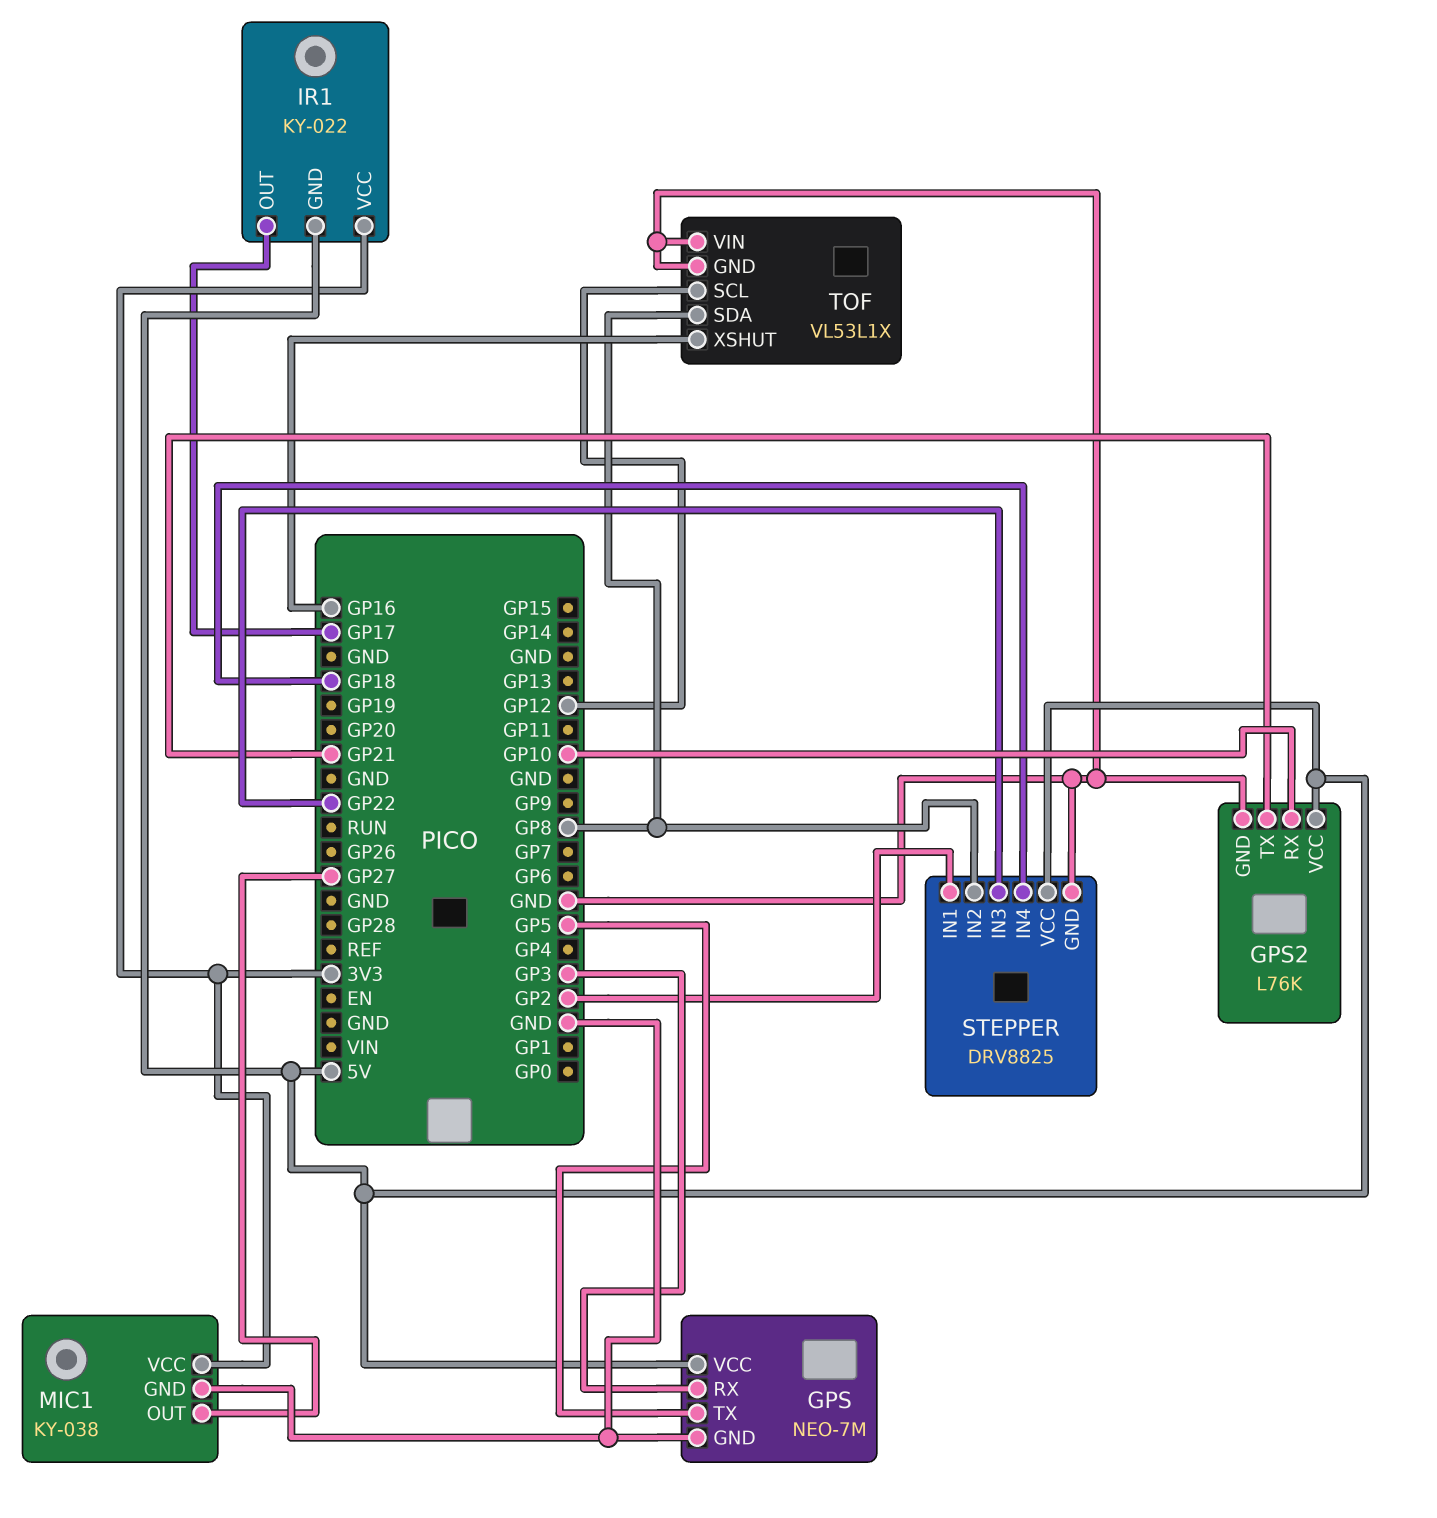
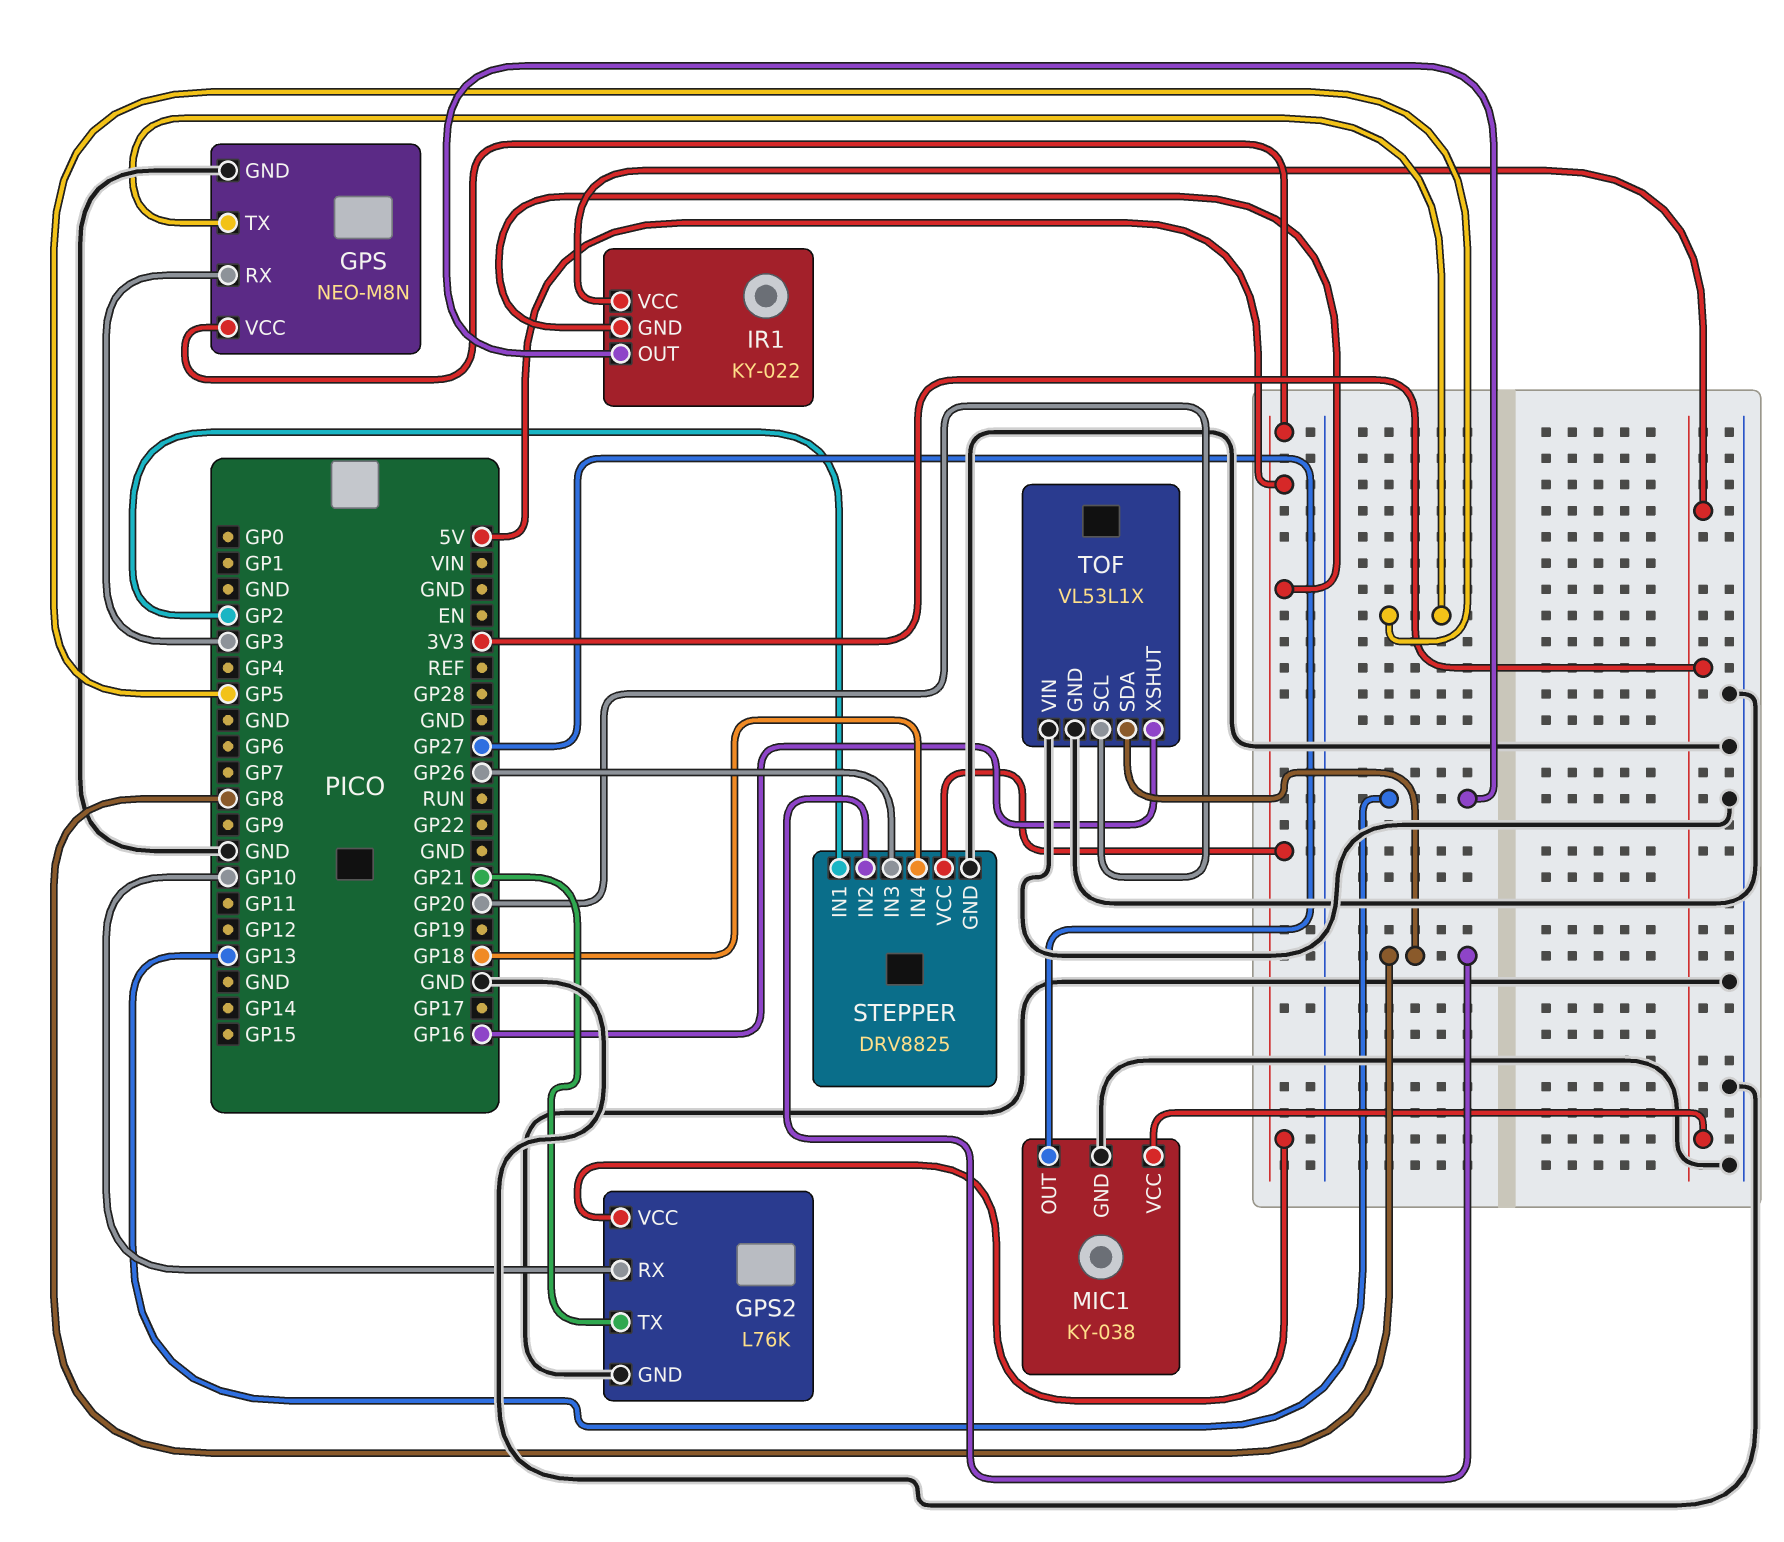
GPS: NEO-7M -> NEO-M8N
IR1 pin OUT: GP17 -> GP13
STEPPER pin IN3: GP22 -> GP26
TOF pin SCL: GP12 -> GP20

